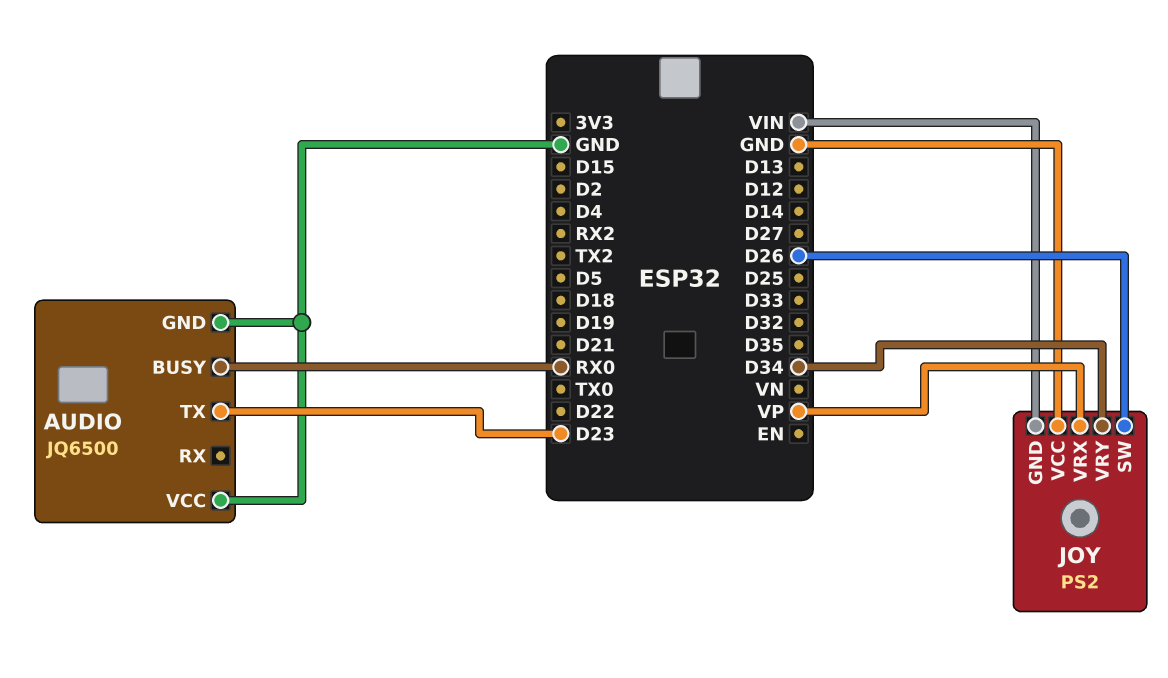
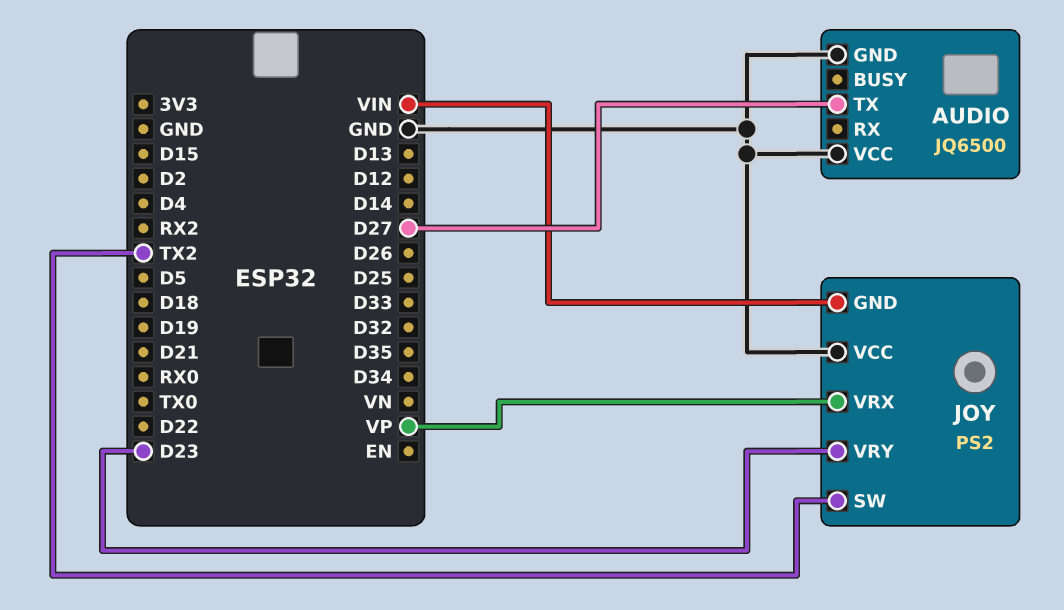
AUDIO pin BUSY: RX0 -> none
AUDIO pin TX: D23 -> D27
JOY pin SW: D26 -> TX2
JOY pin VRY: D34 -> D23

